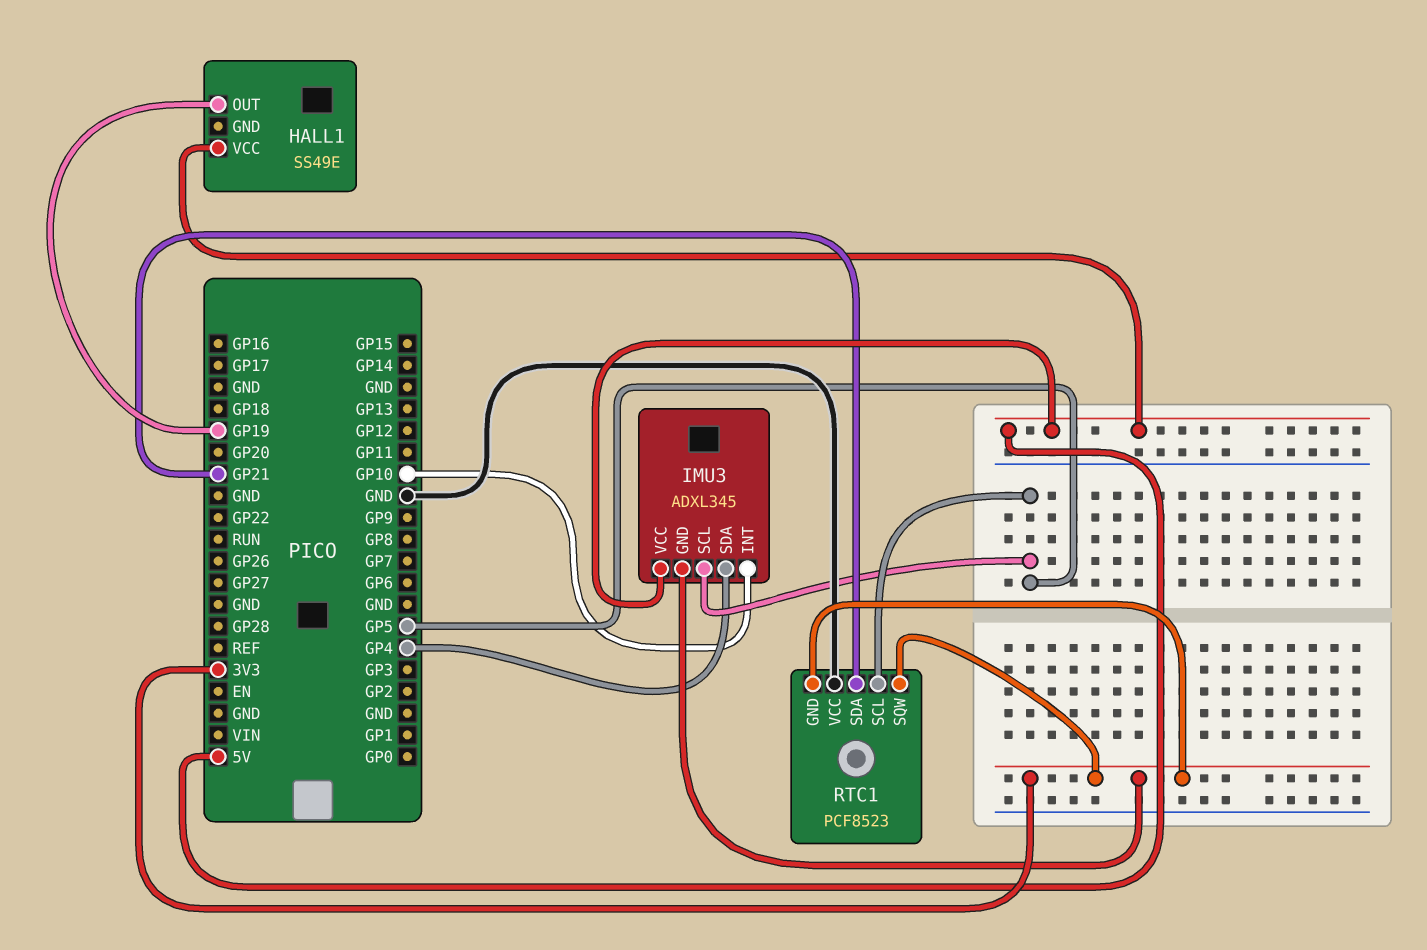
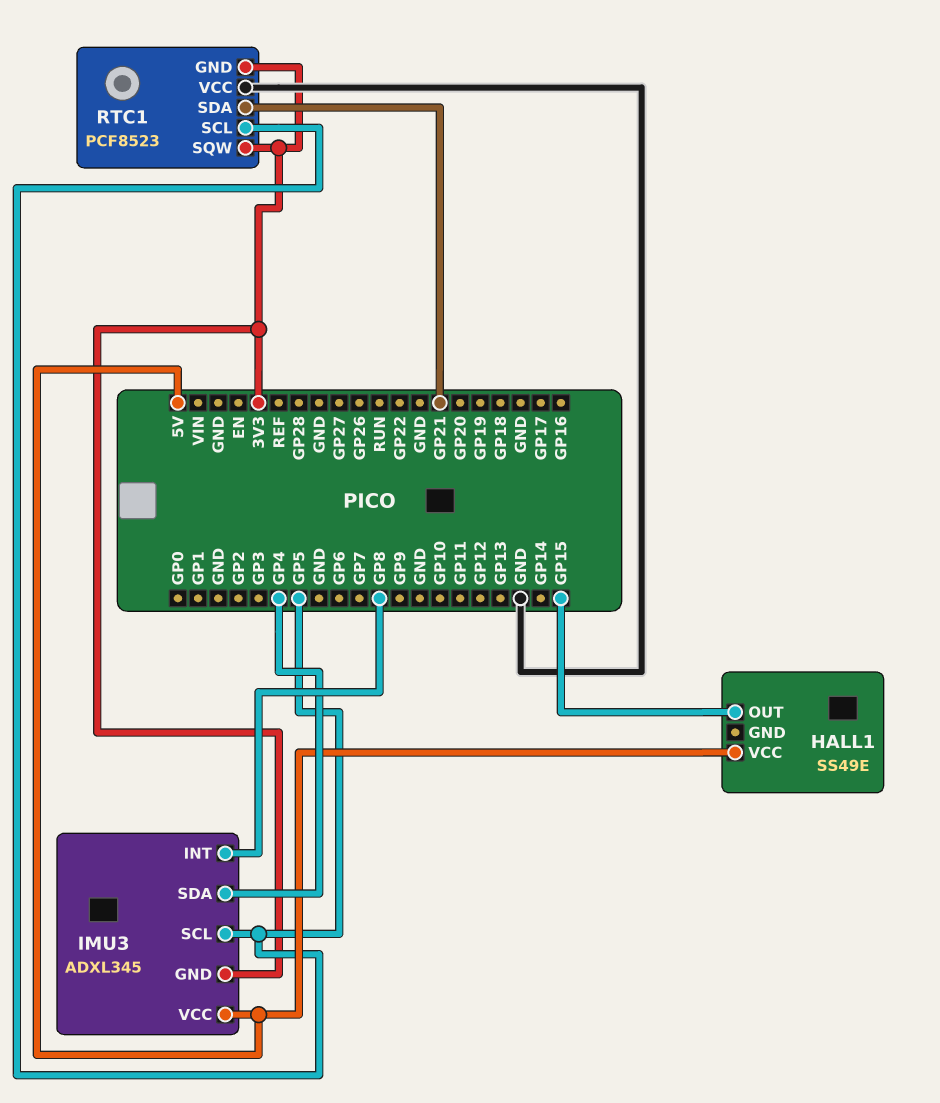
HALL1 pin OUT: GP19 -> GP15
IMU3 pin INT: GP10 -> GP8

